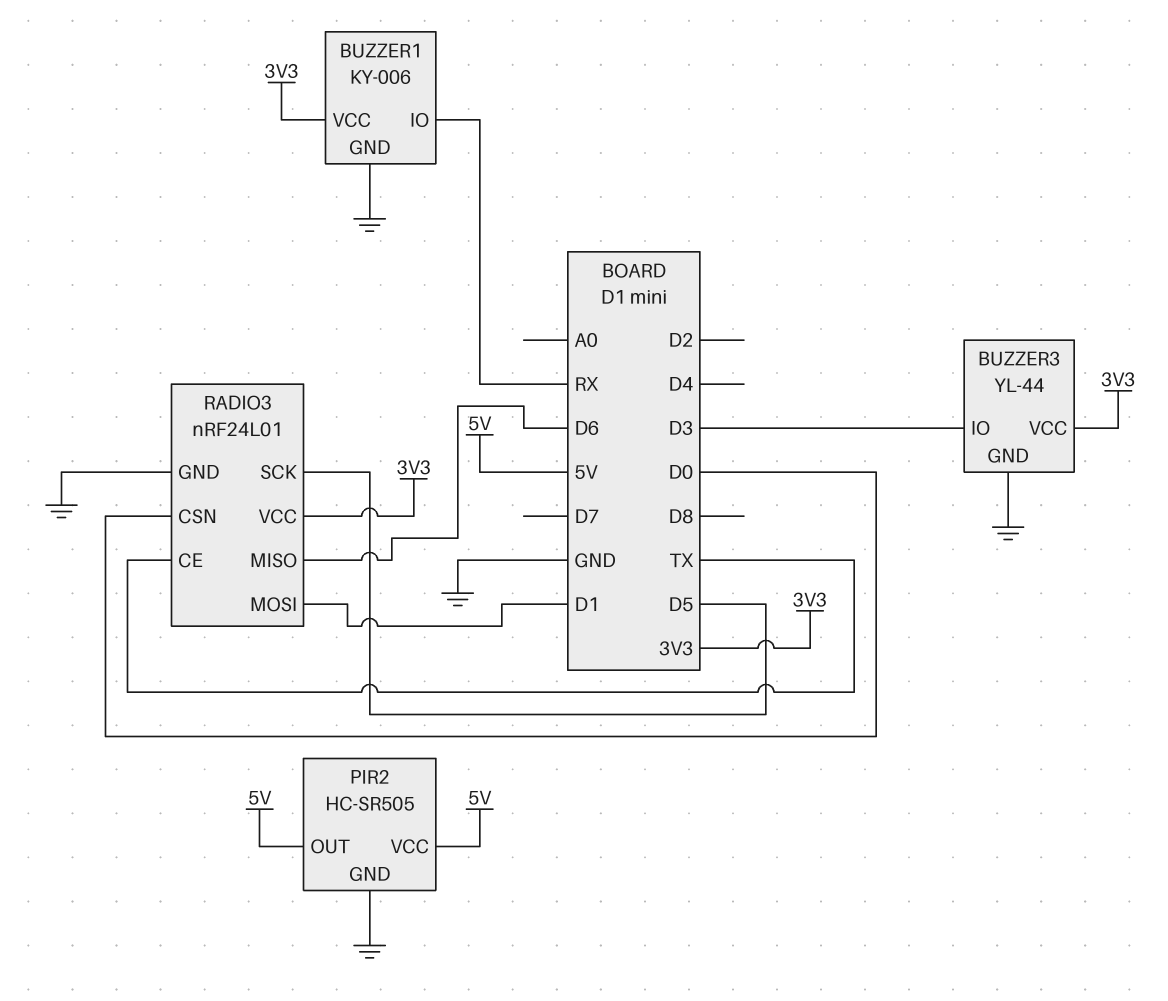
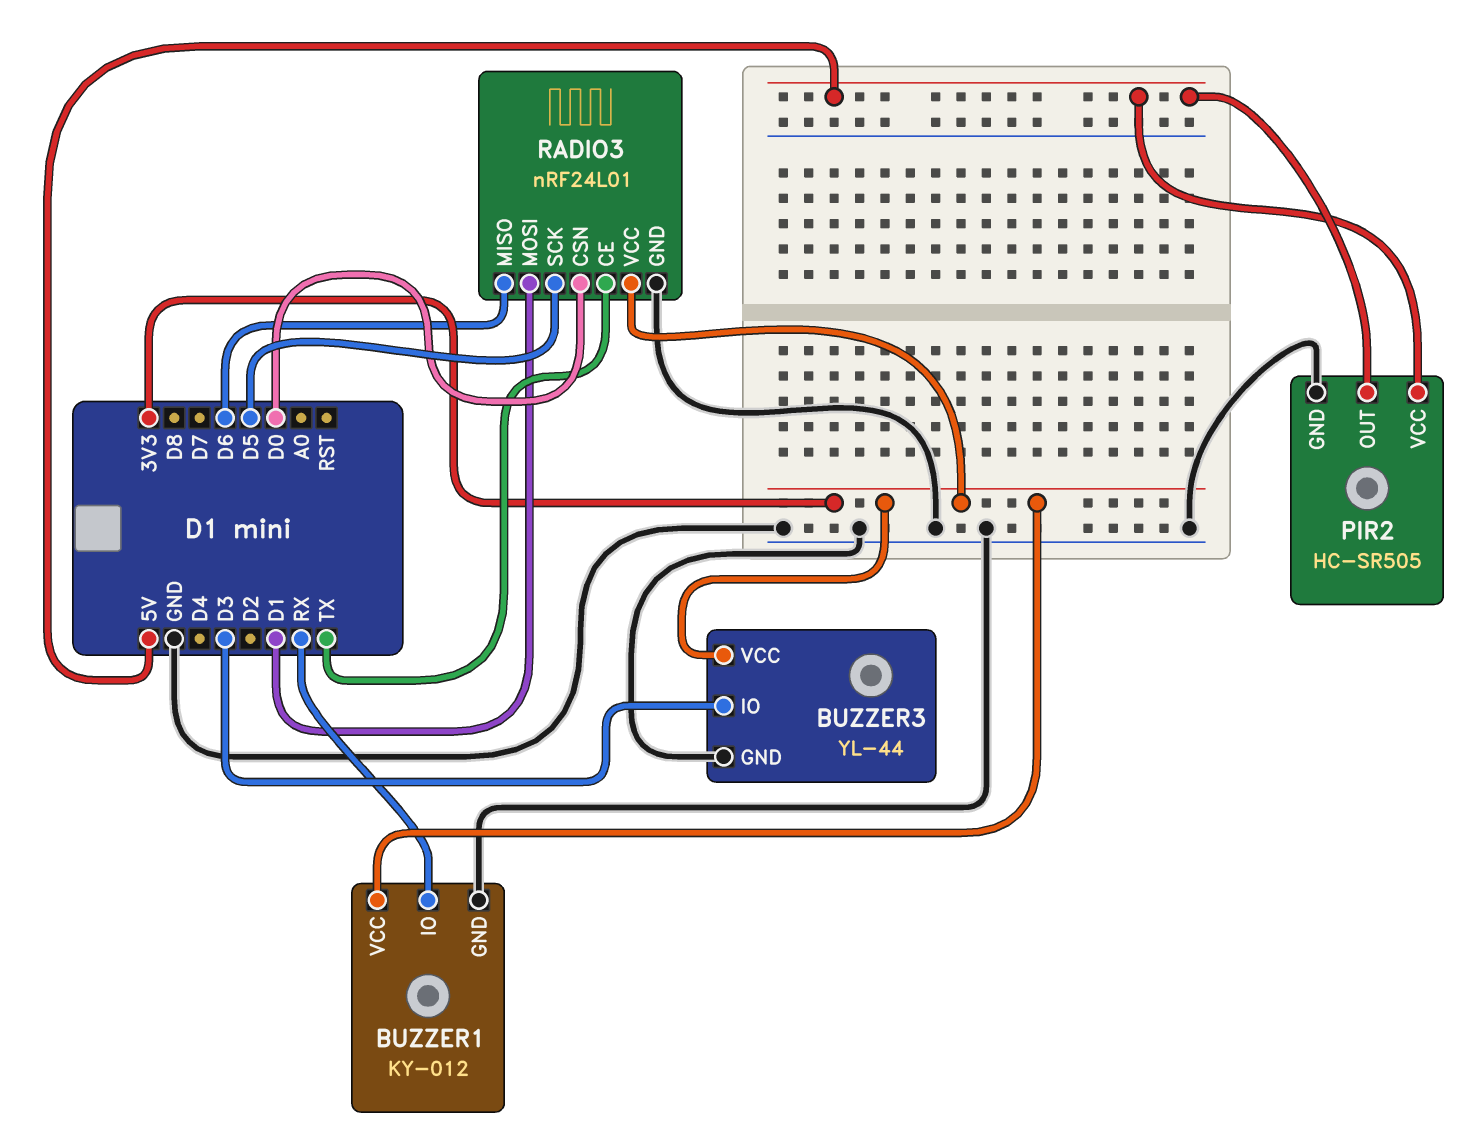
BUZZER1: KY-006 -> KY-012

